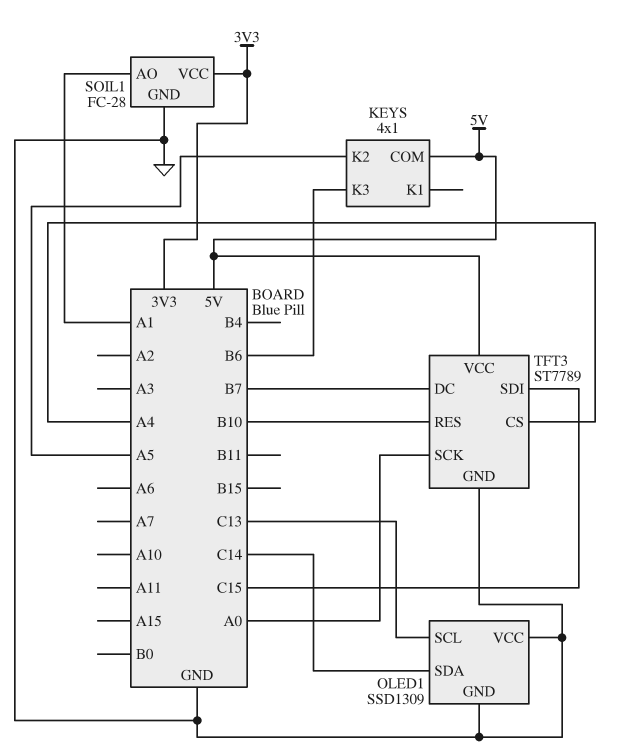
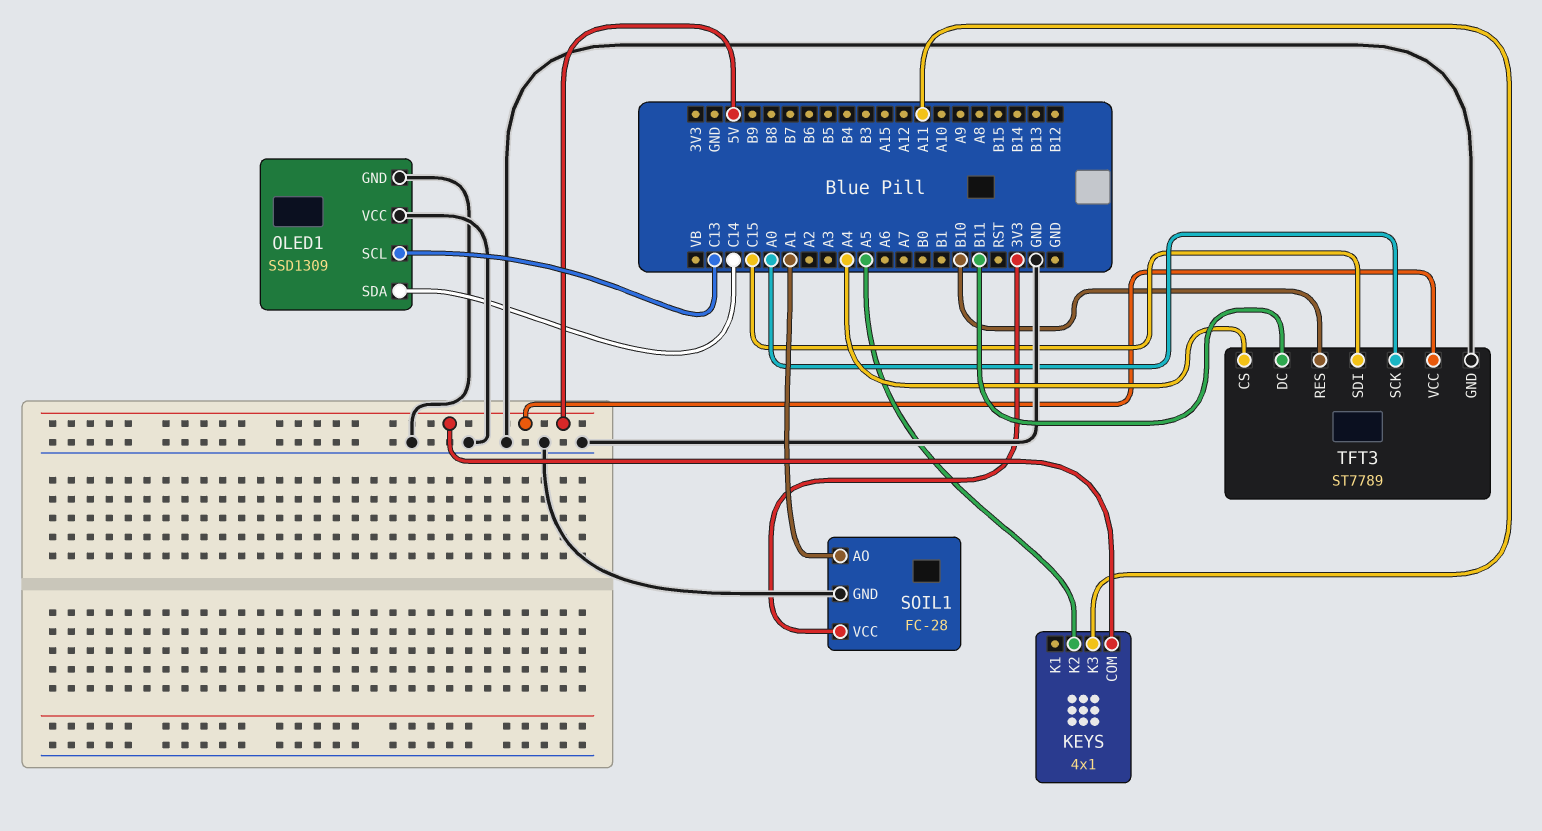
KEYS pin K3: B6 -> A11
TFT3 pin DC: B7 -> B11

